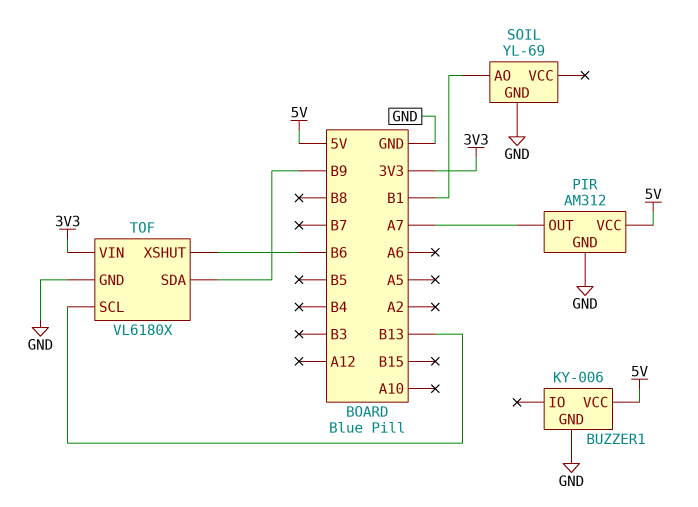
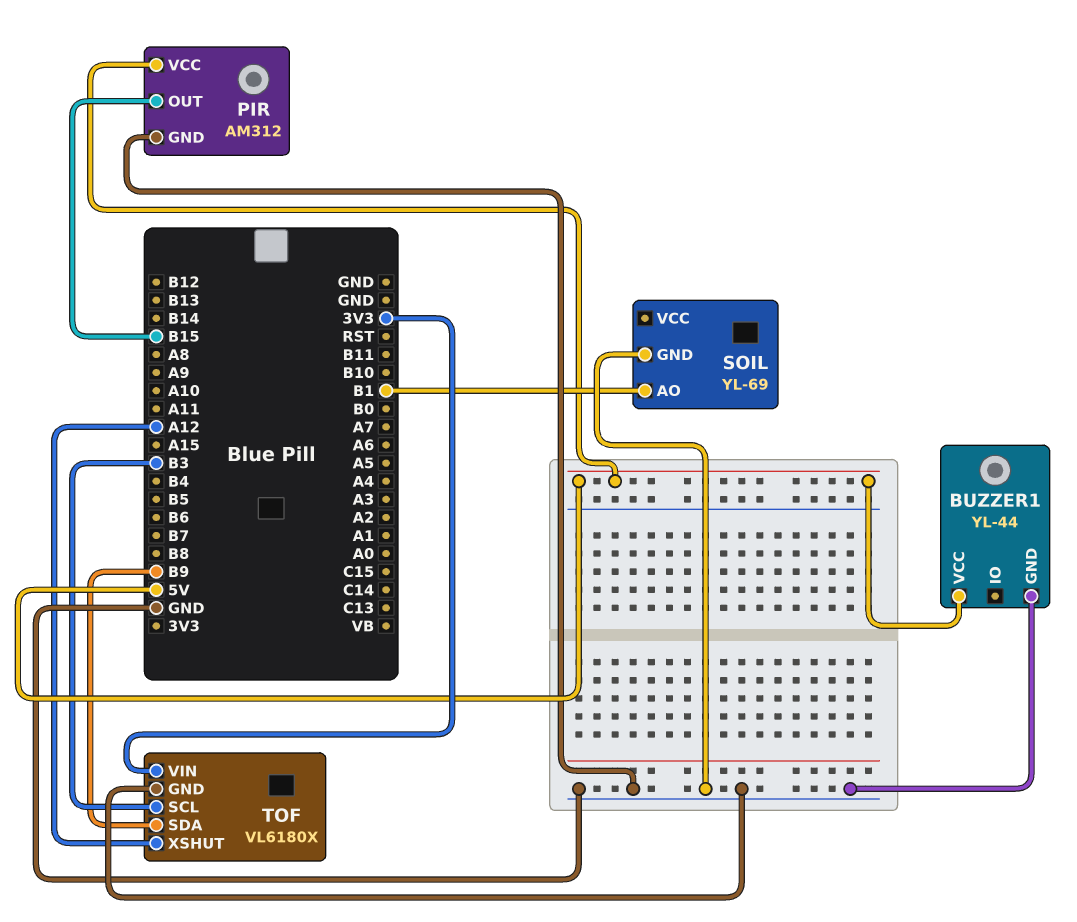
BUZZER1: KY-006 -> YL-44
PIR pin OUT: A7 -> B15
TOF pin SCL: B13 -> B3
TOF pin XSHUT: B6 -> A12

